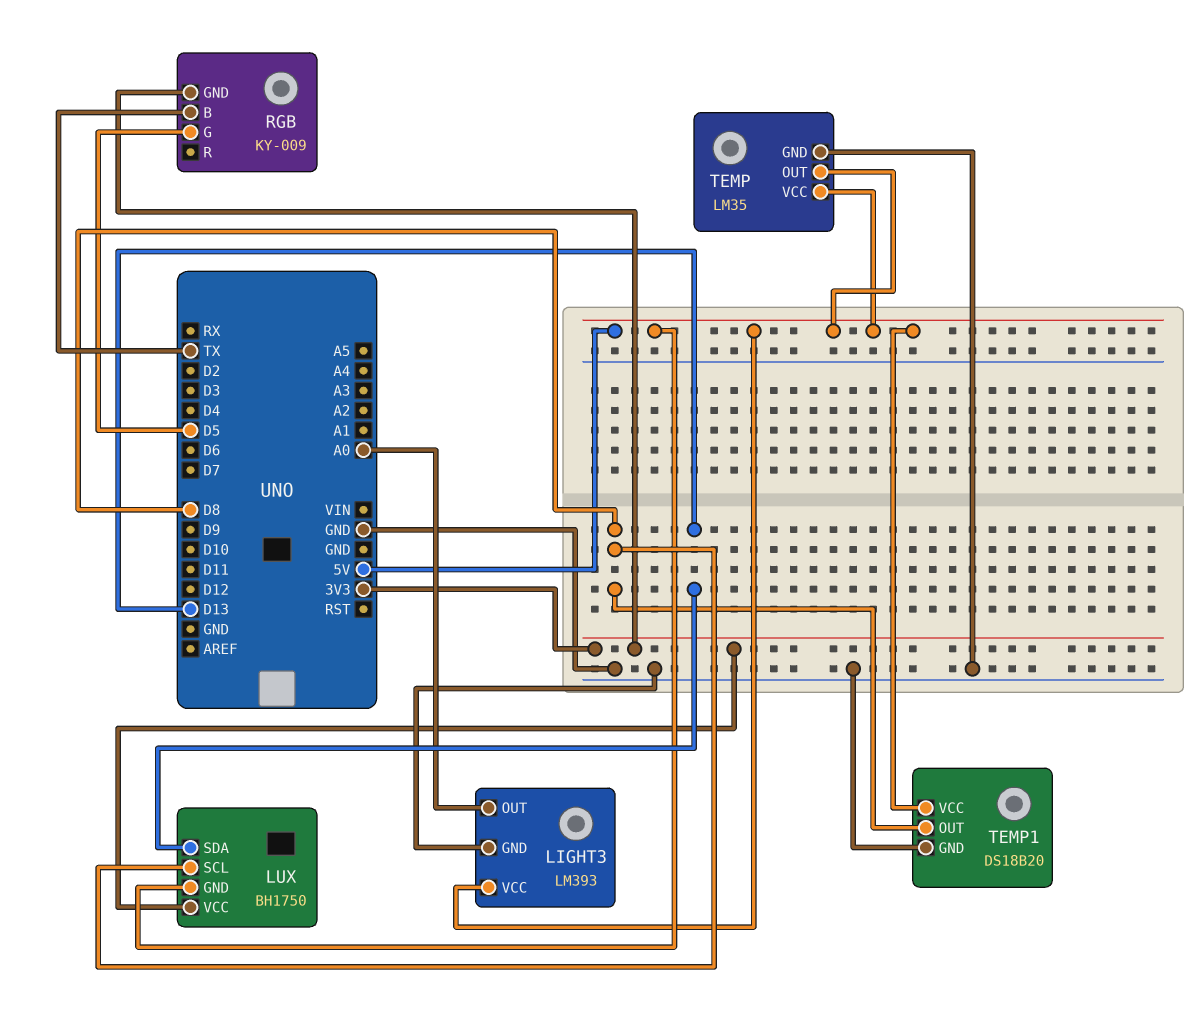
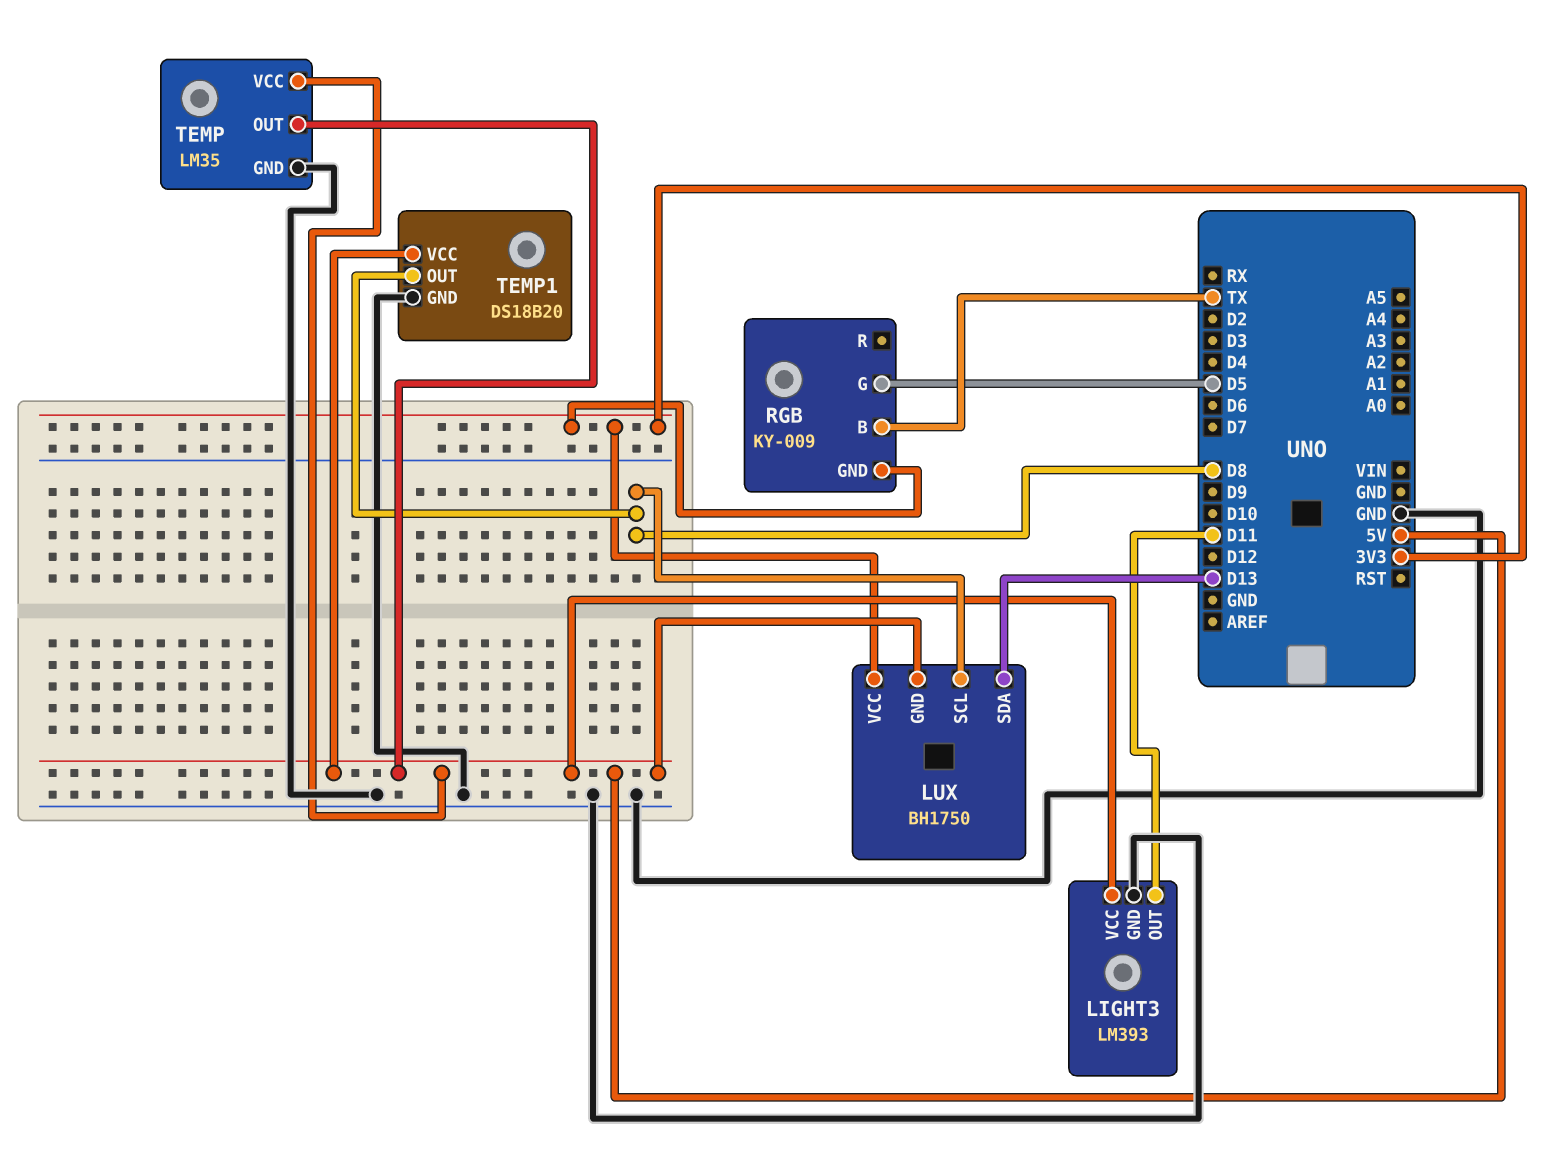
LIGHT3 pin OUT: A0 -> D11

